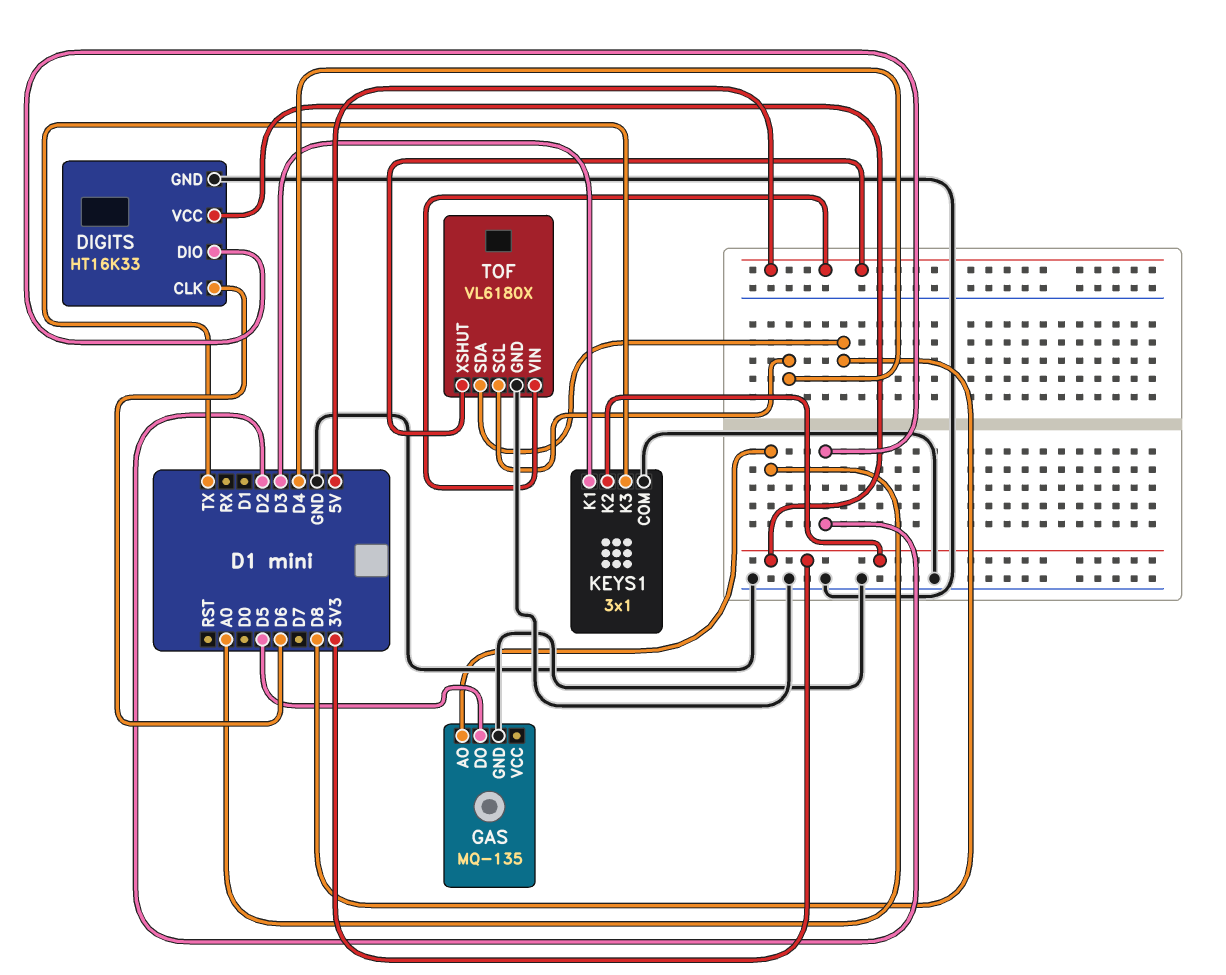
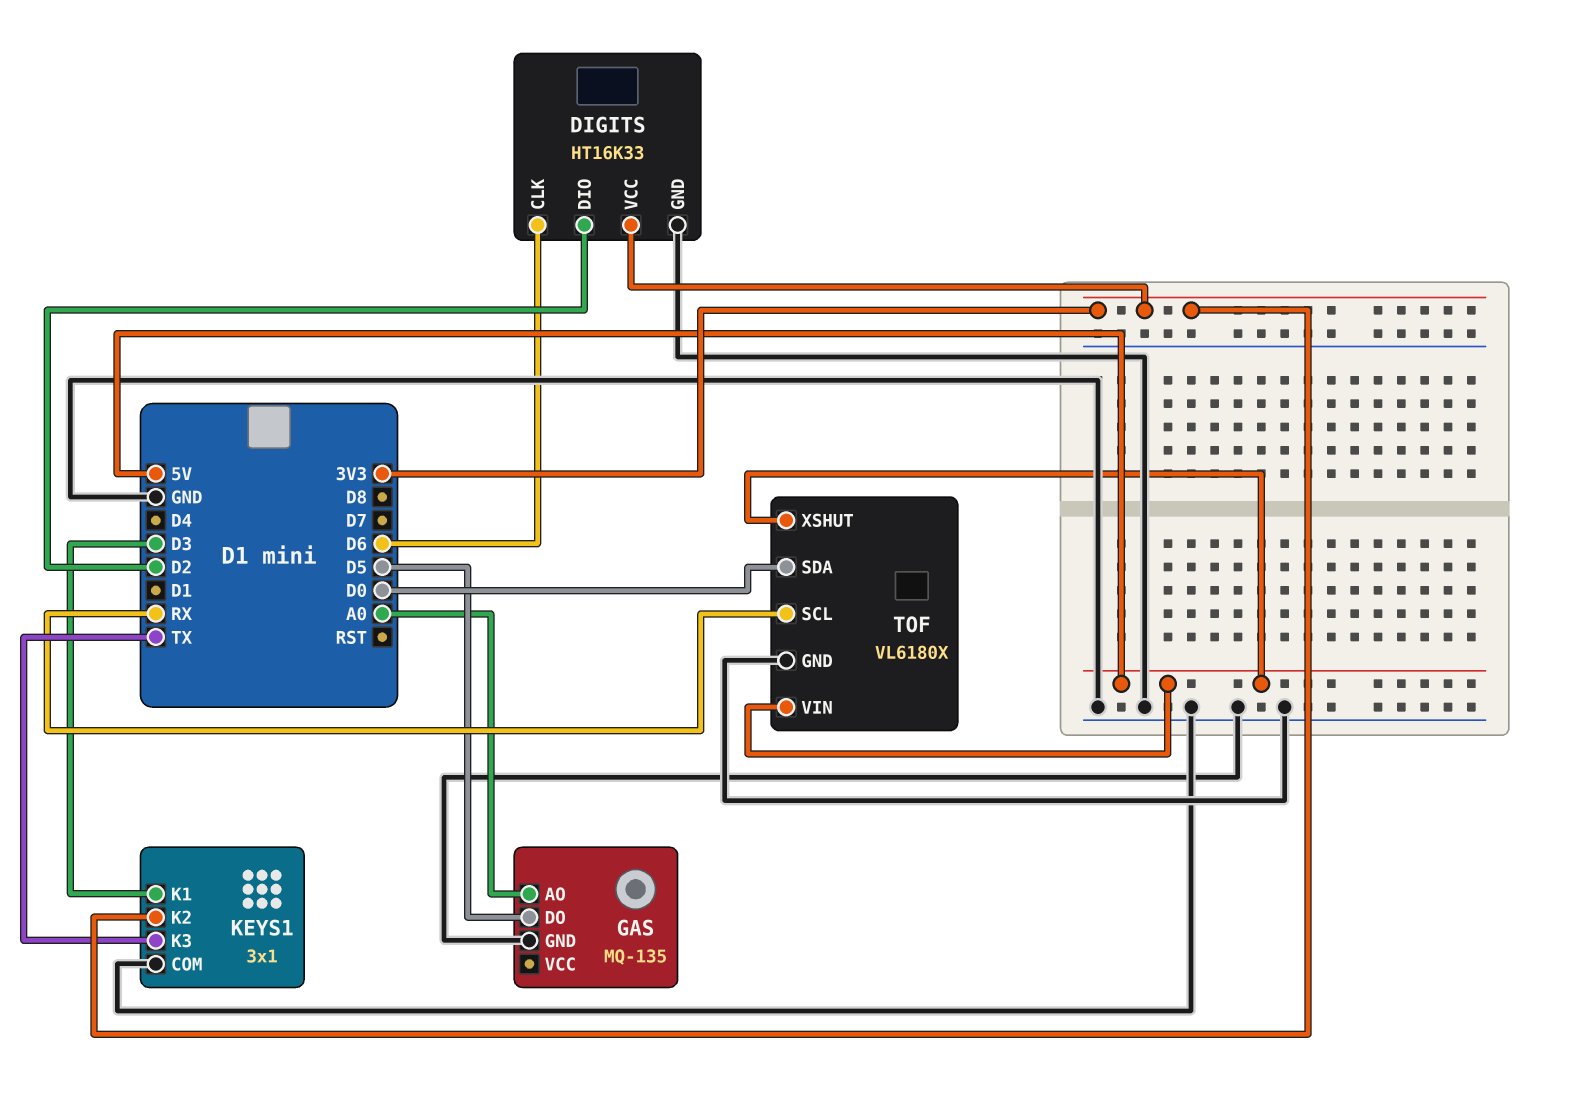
TOF pin SCL: D4 -> RX
TOF pin SDA: D8 -> D0

